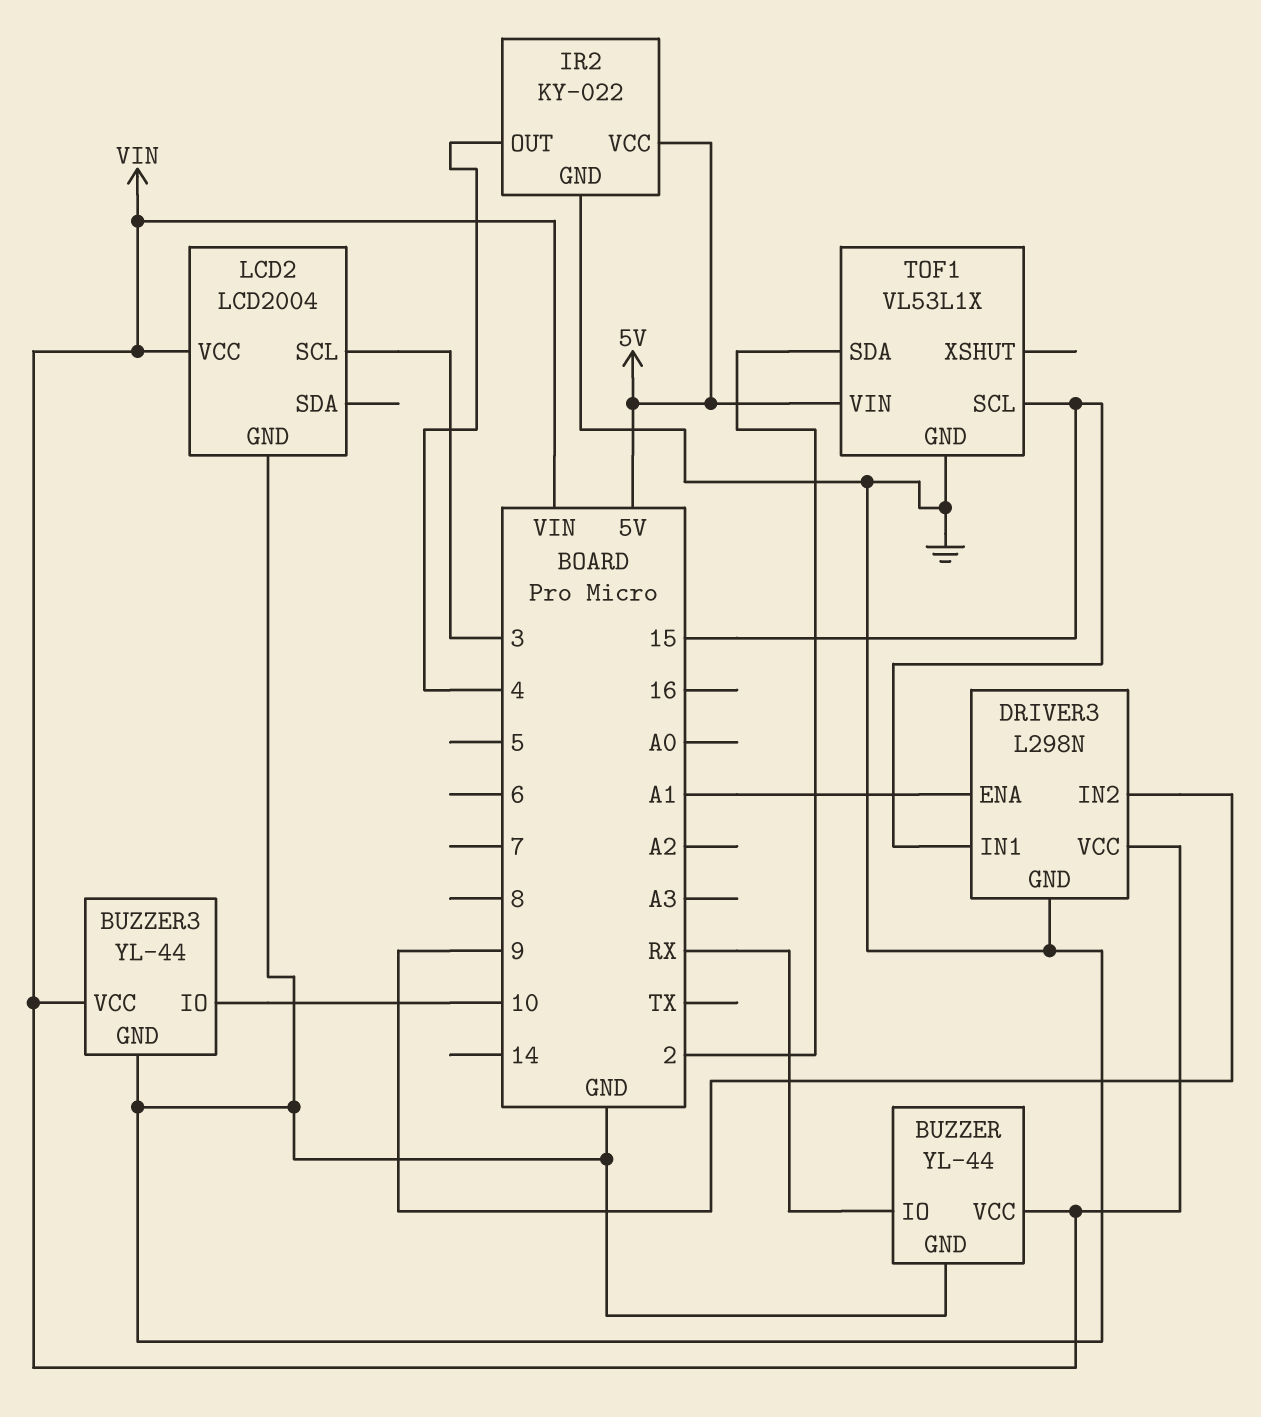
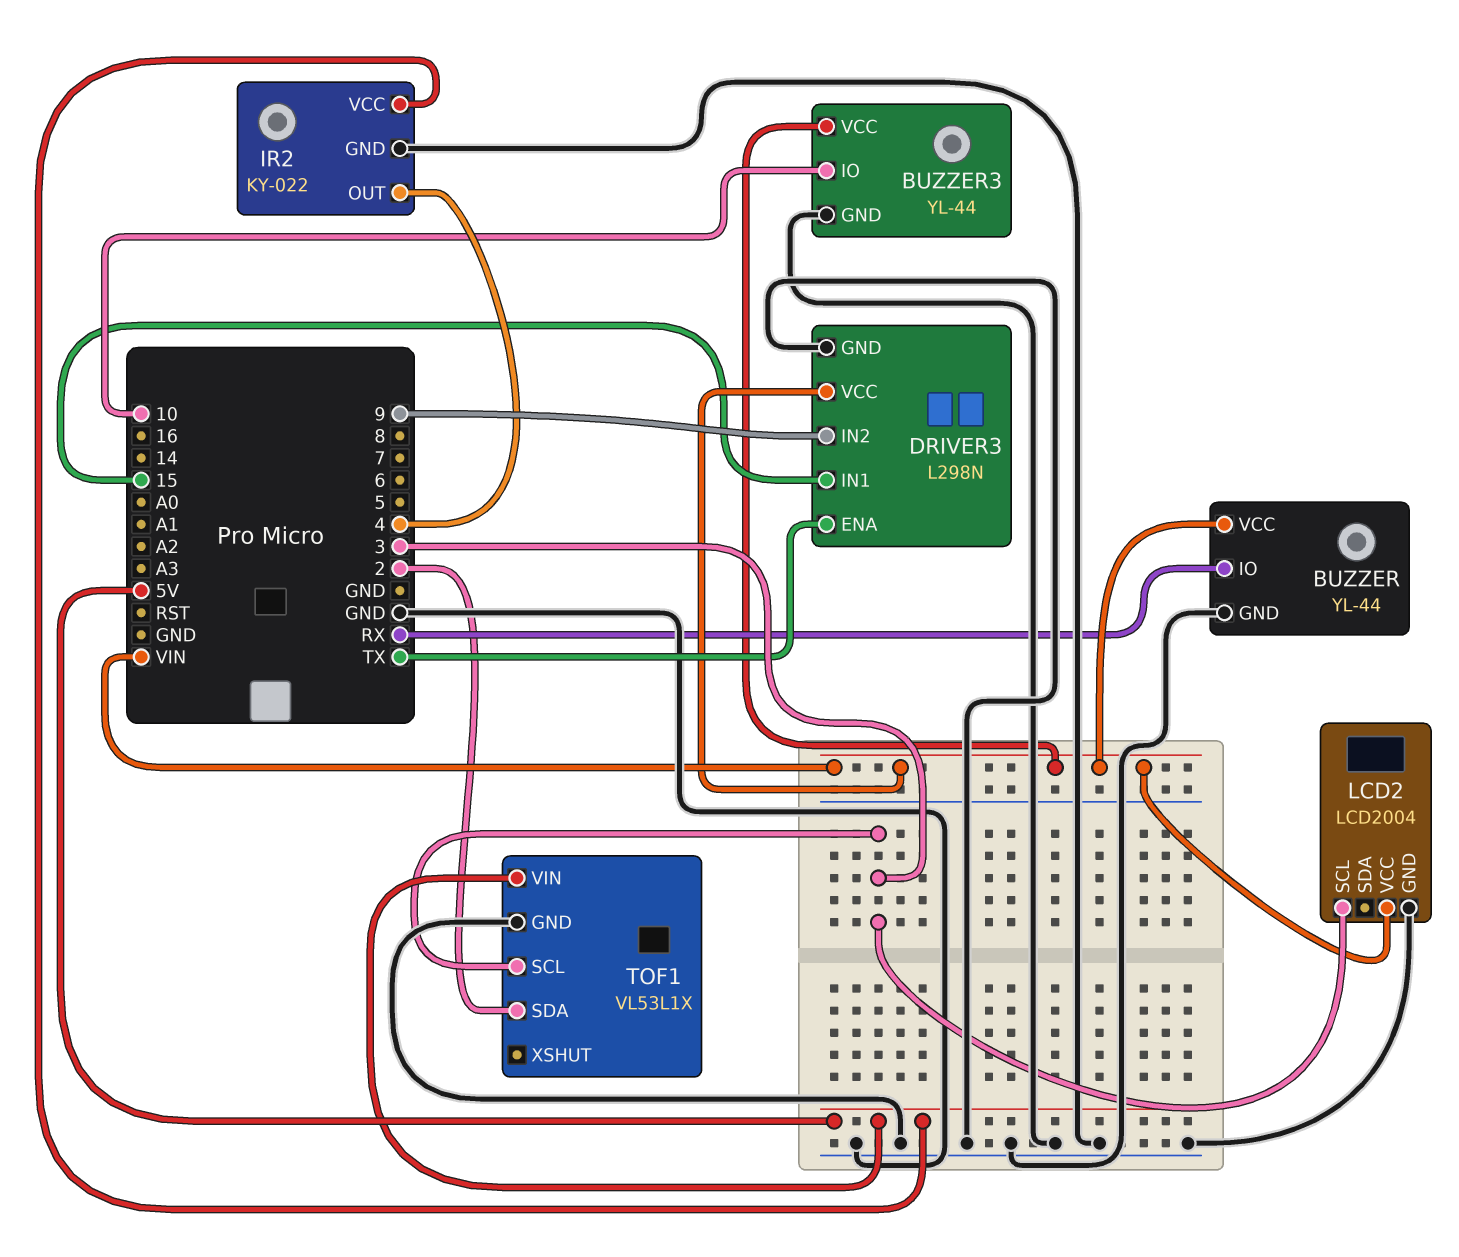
DRIVER3 pin ENA: A1 -> TX
TOF1 pin SCL: 15 -> 3

